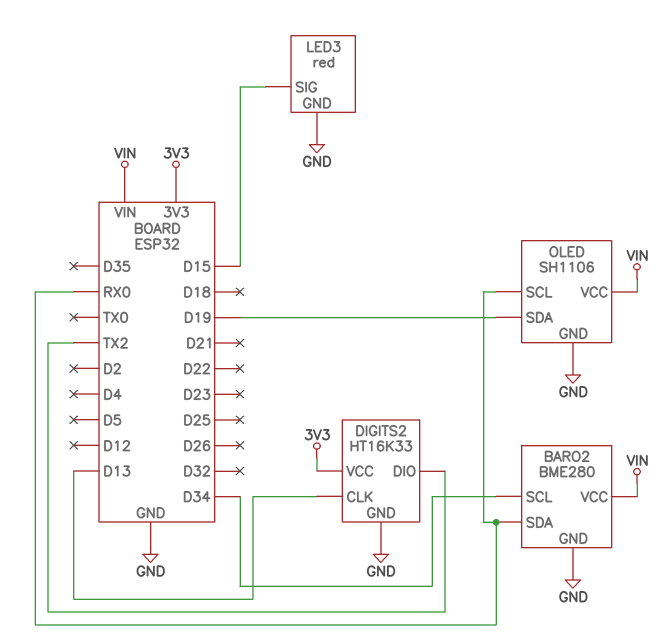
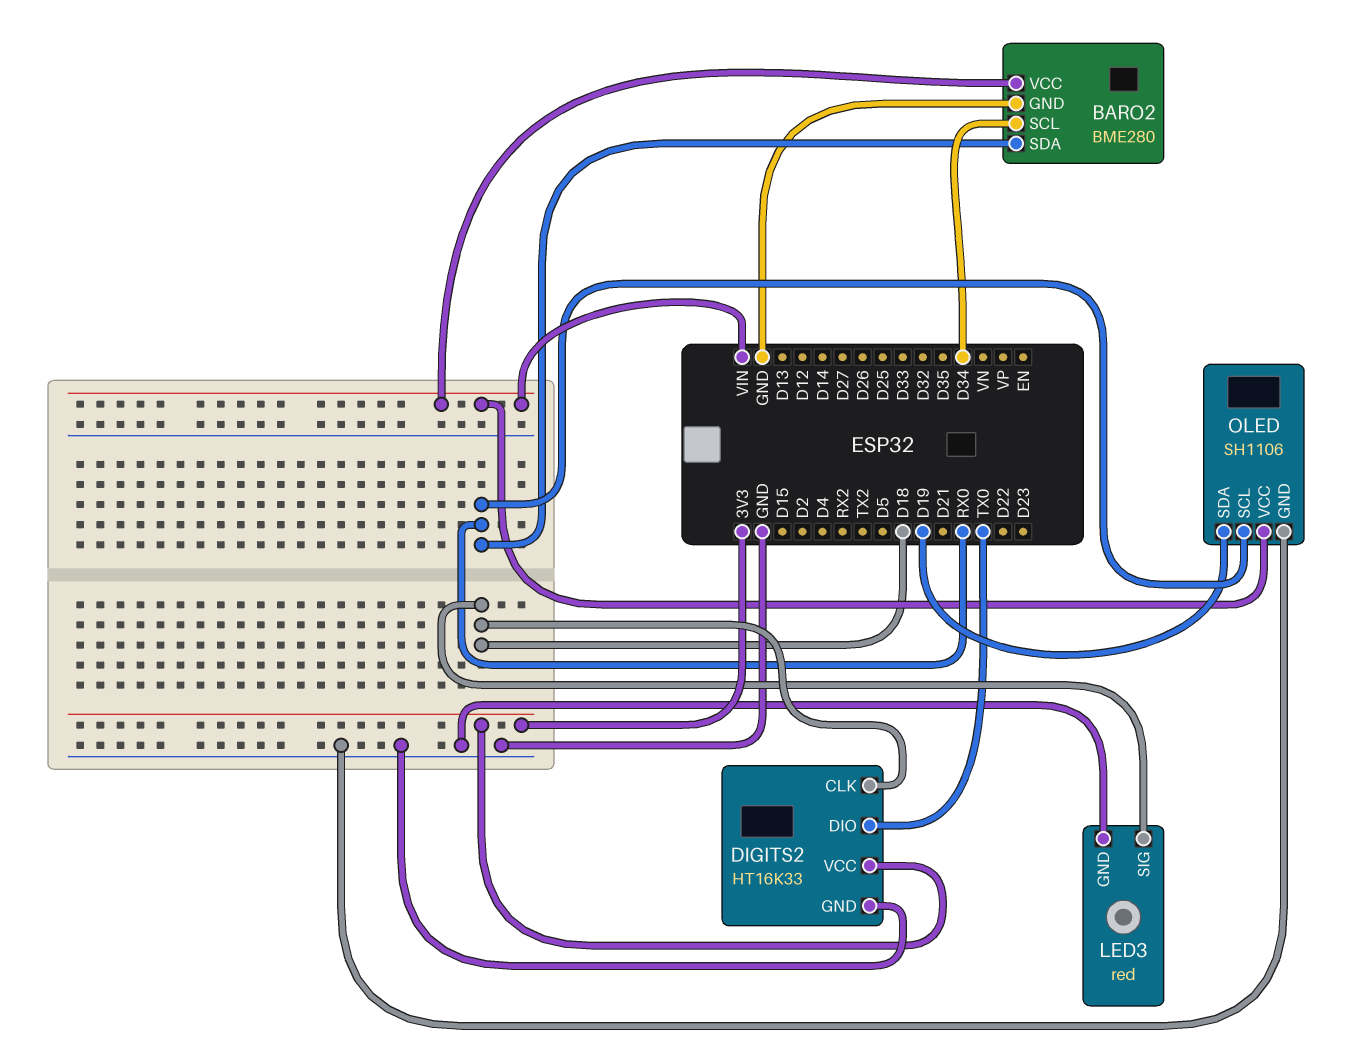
DIGITS2 pin CLK: D13 -> D18
DIGITS2 pin DIO: TX2 -> TX0
LED3 pin SIG: D15 -> D18

